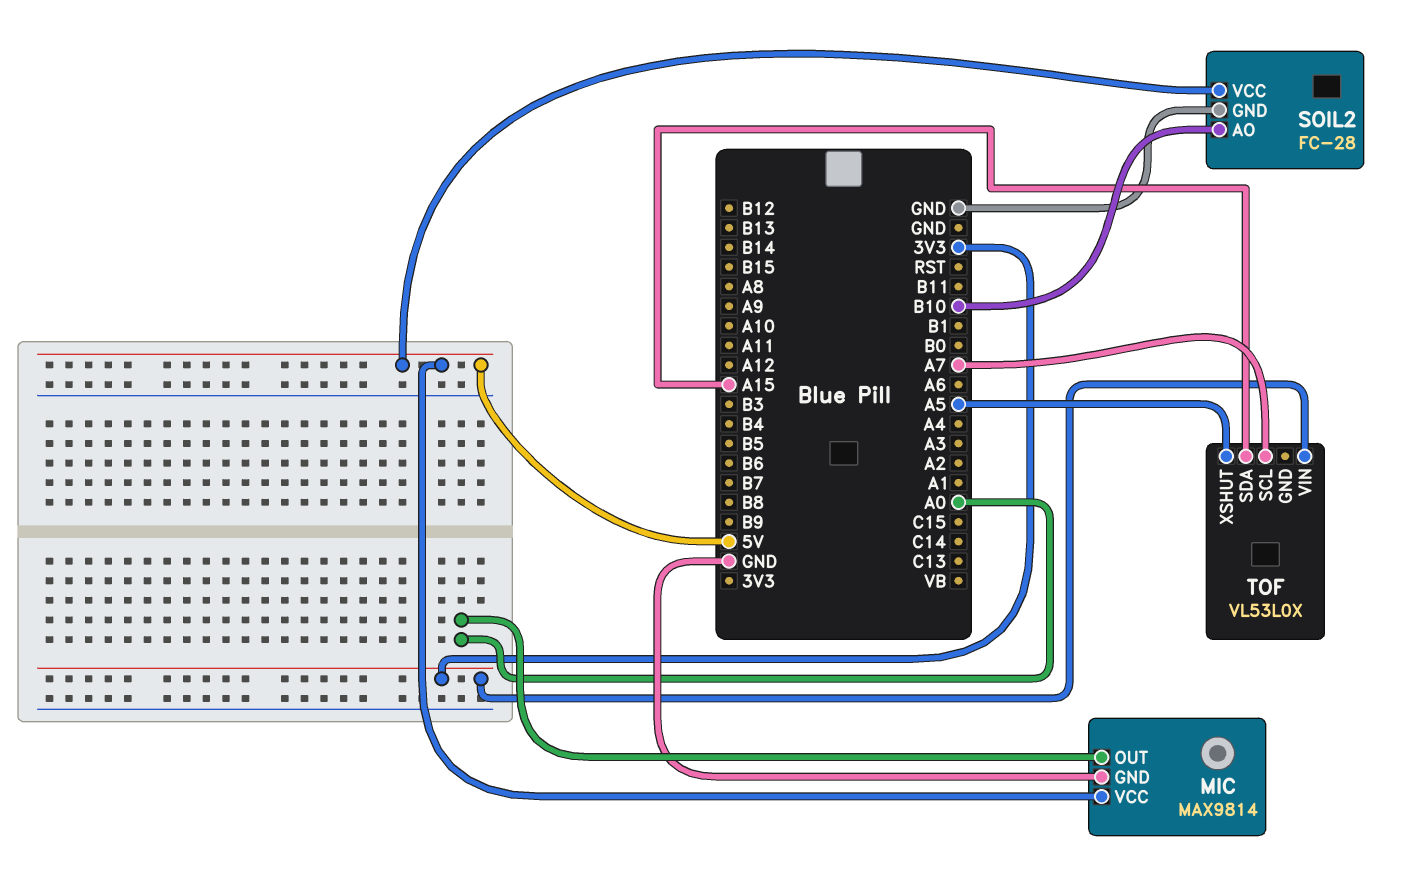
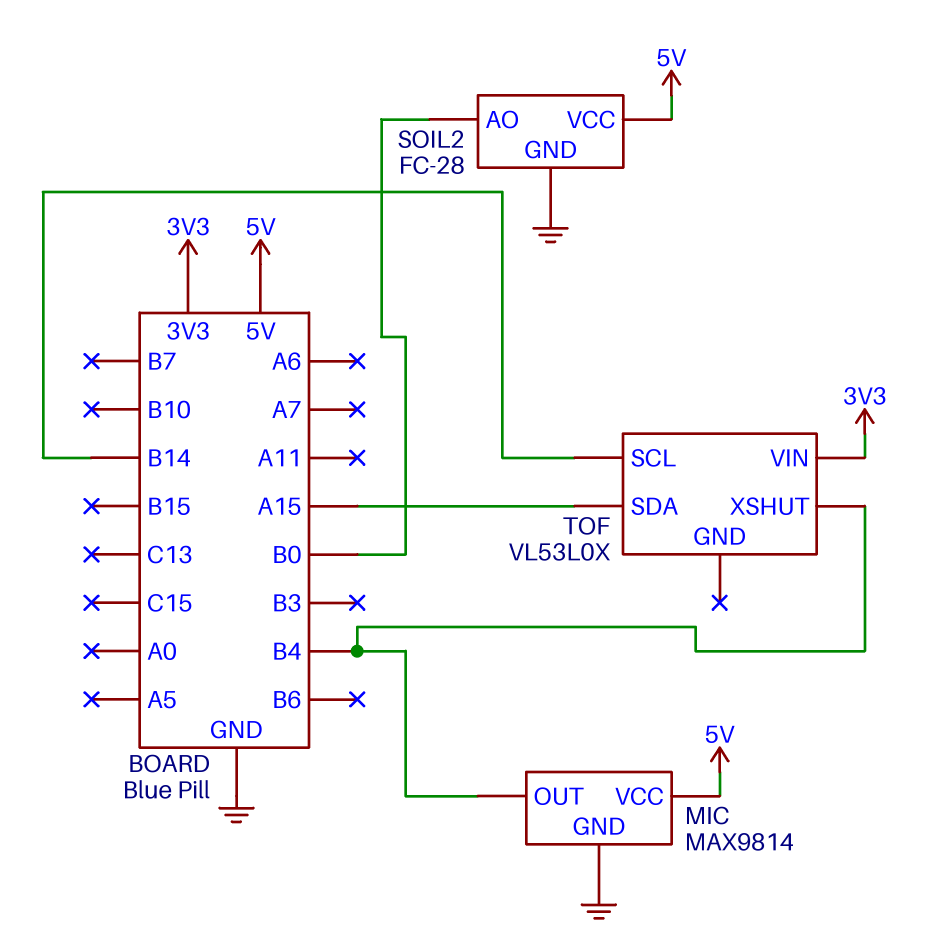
MIC pin OUT: A0 -> B4
SOIL2 pin AO: B10 -> B0
TOF pin SCL: A7 -> B14
TOF pin XSHUT: A5 -> B4

